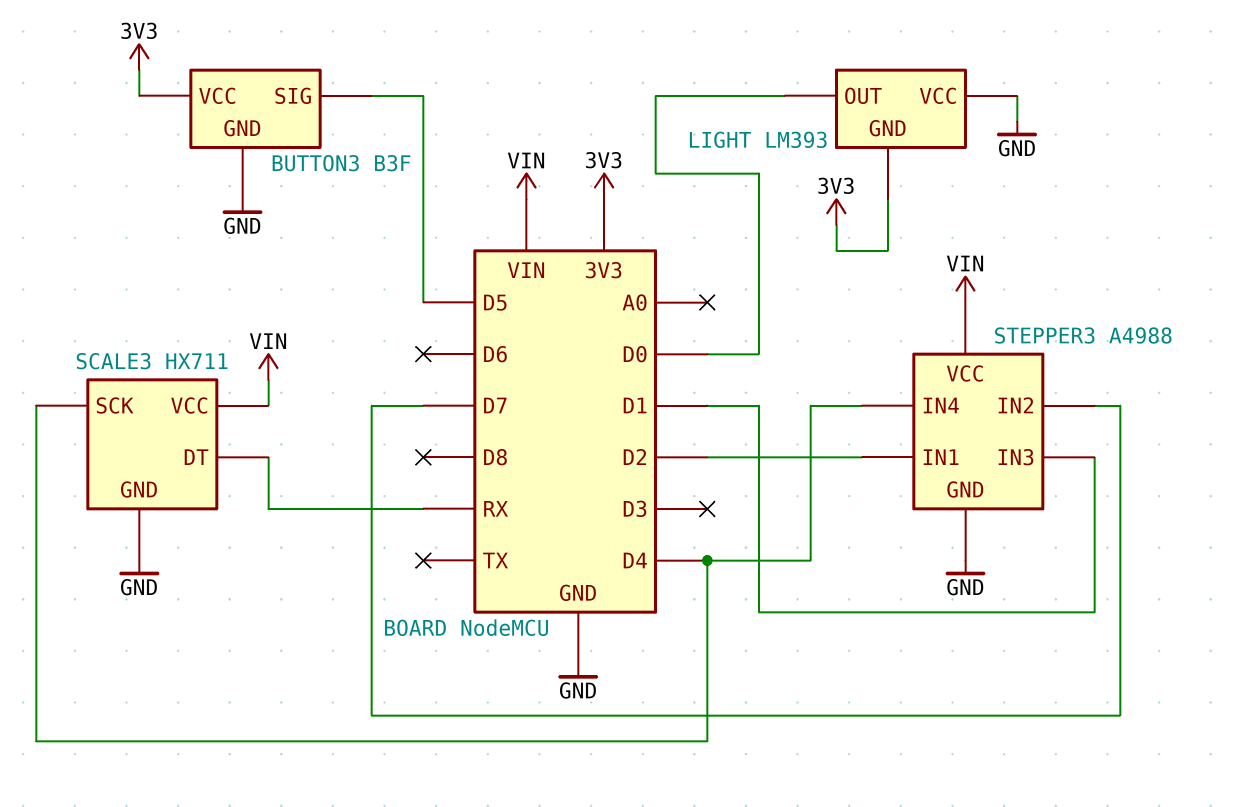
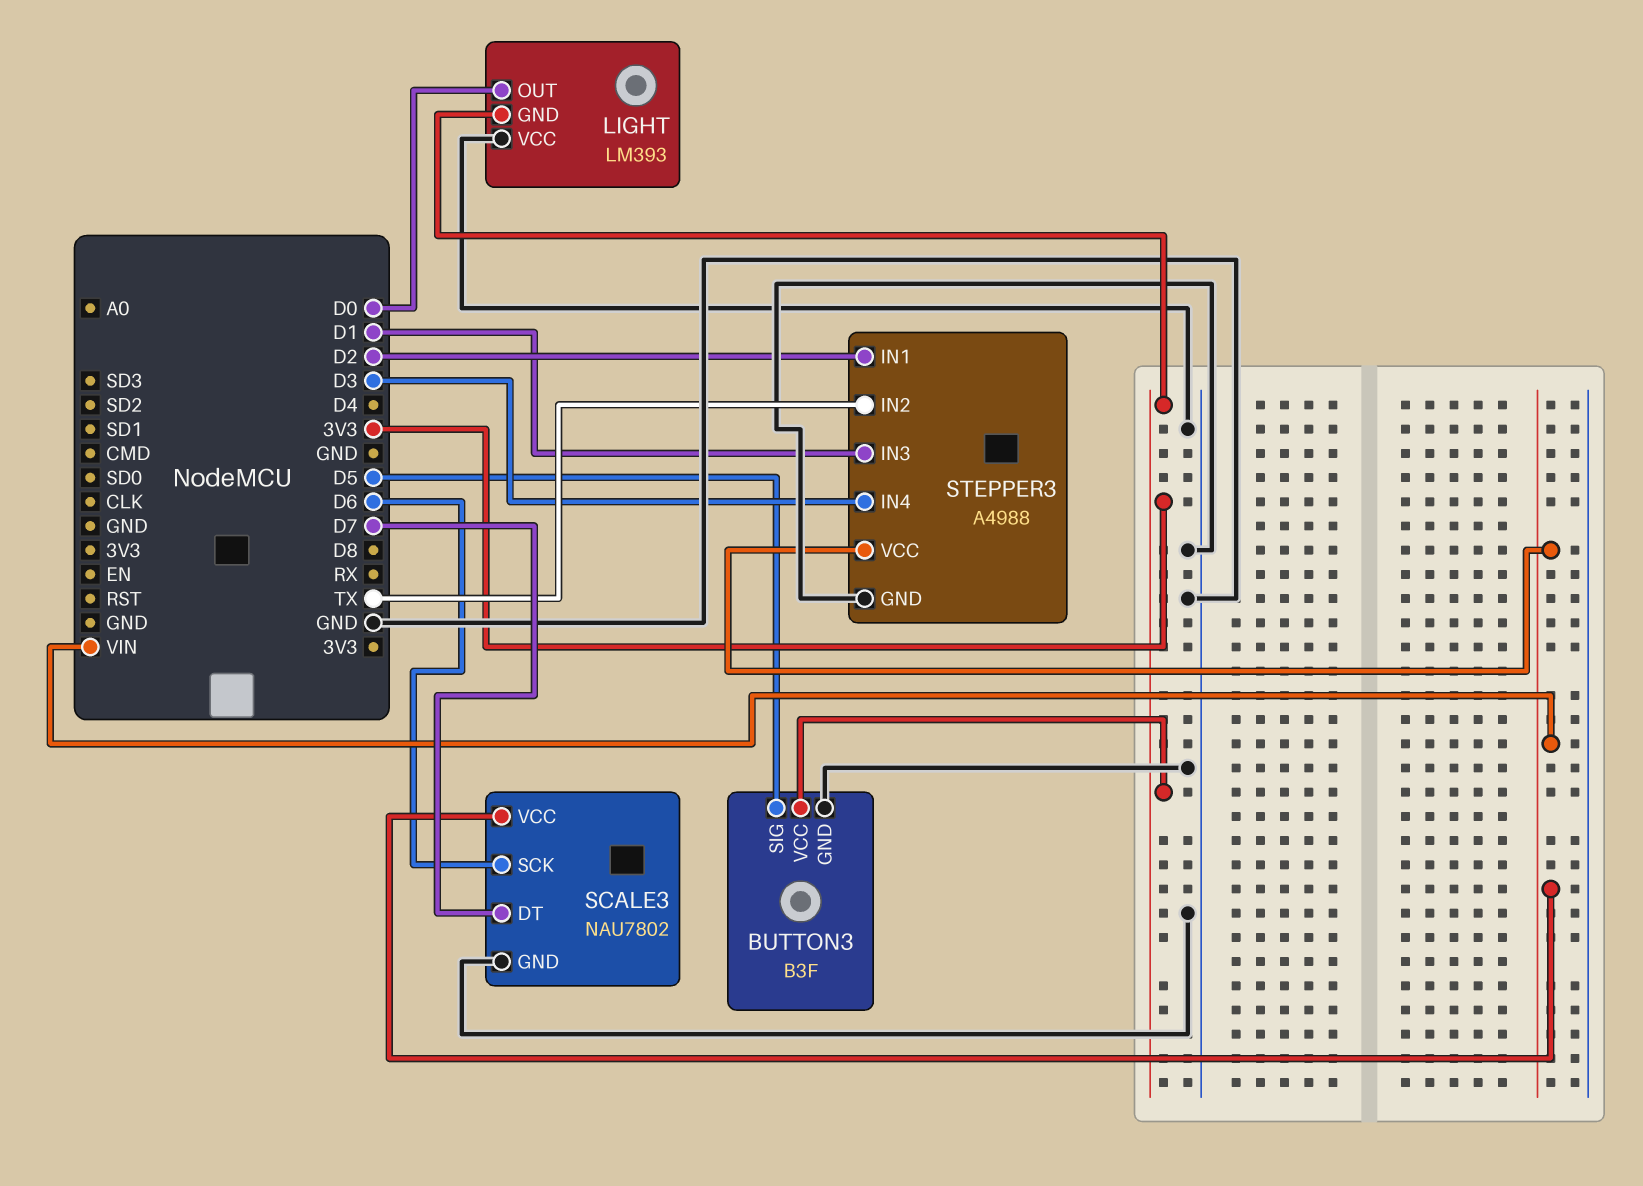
SCALE3: HX711 -> NAU7802
SCALE3 pin DT: RX -> D7
SCALE3 pin SCK: D4 -> D6
STEPPER3 pin IN2: D7 -> TX
STEPPER3 pin IN4: D4 -> D3

